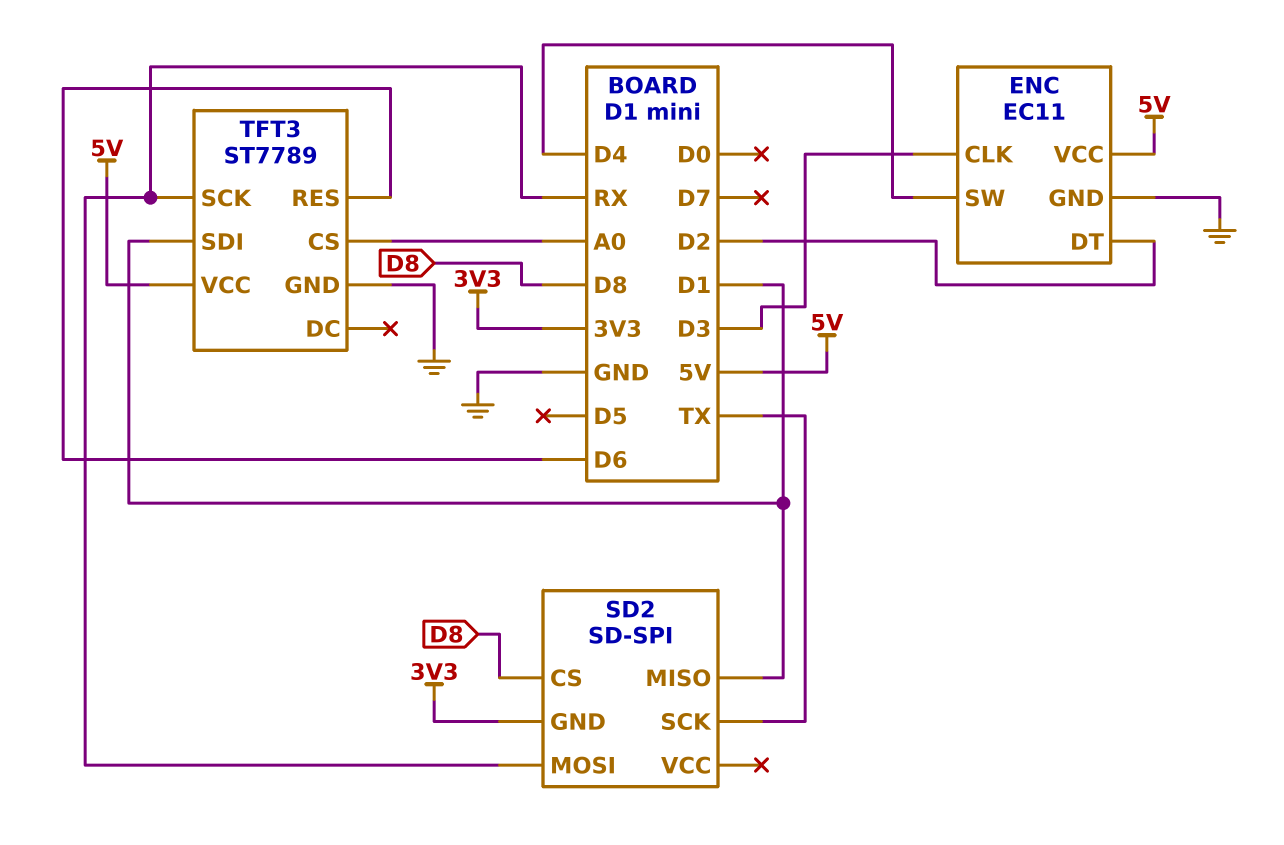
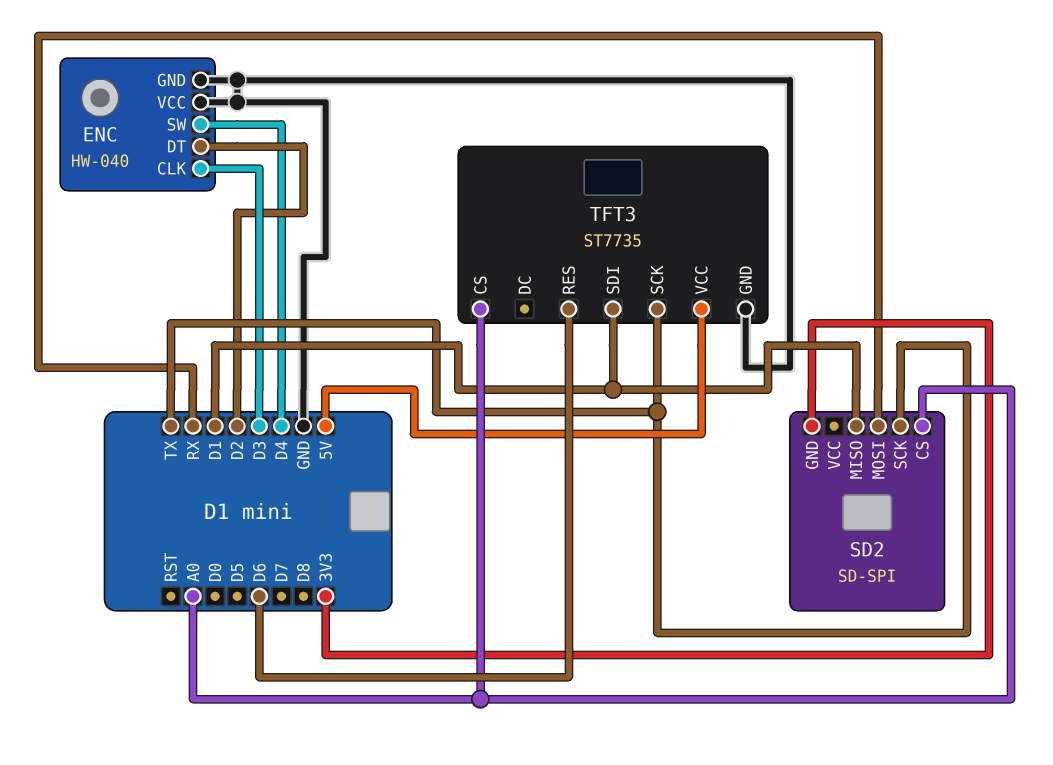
ENC: EC11 -> HW-040
ENC pin VCC: 5V -> GND
SD2 pin CS: D8 -> A0
TFT3: ST7789 -> ST7735
TFT3 pin SCK: RX -> TX

